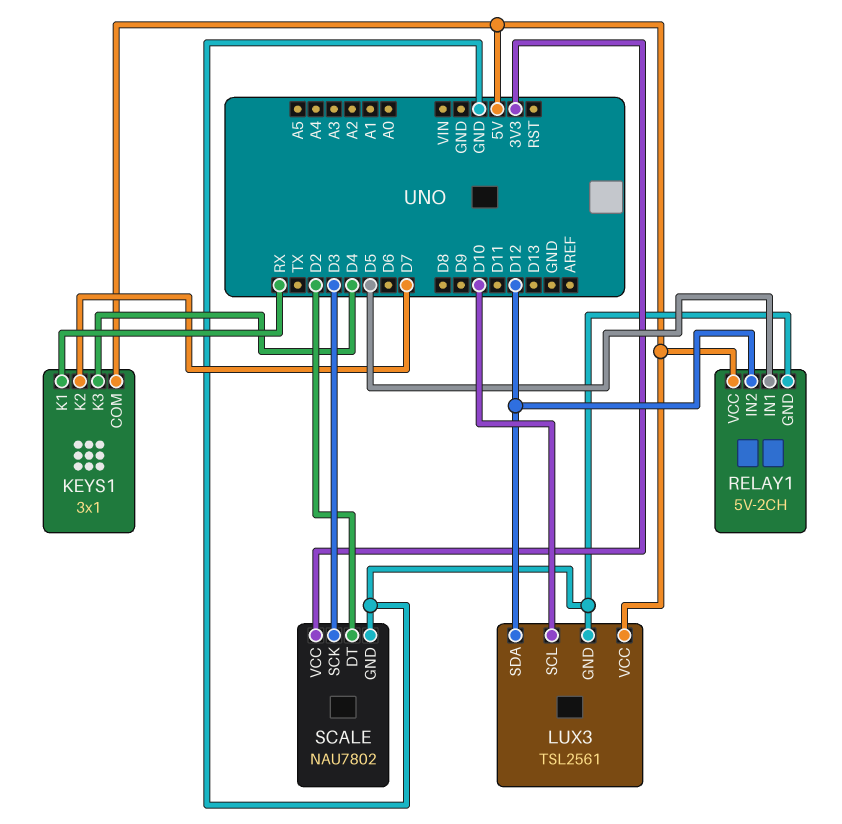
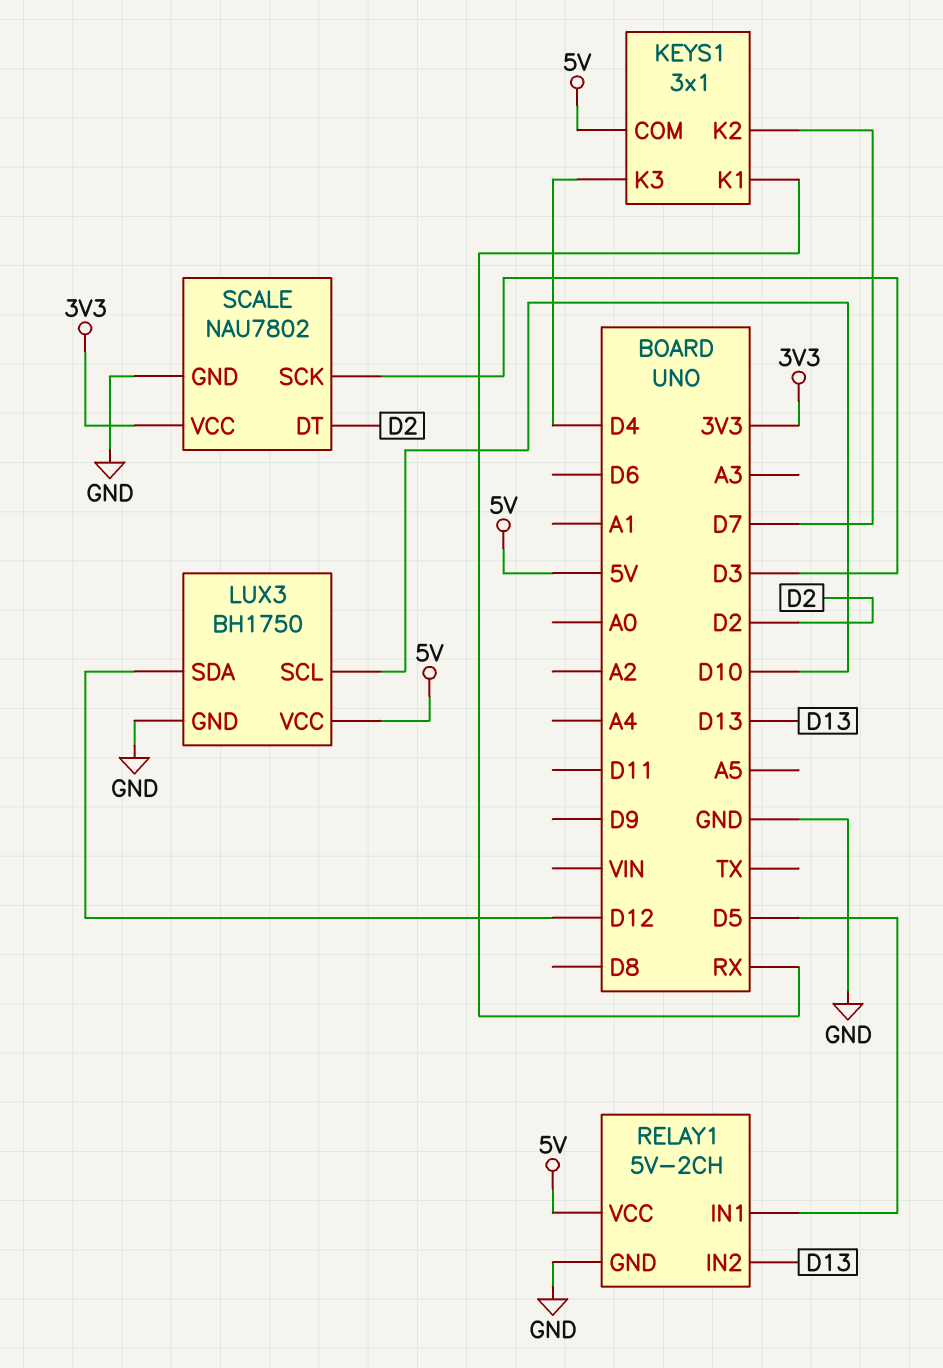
LUX3: TSL2561 -> BH1750
RELAY1 pin IN2: D12 -> D13

